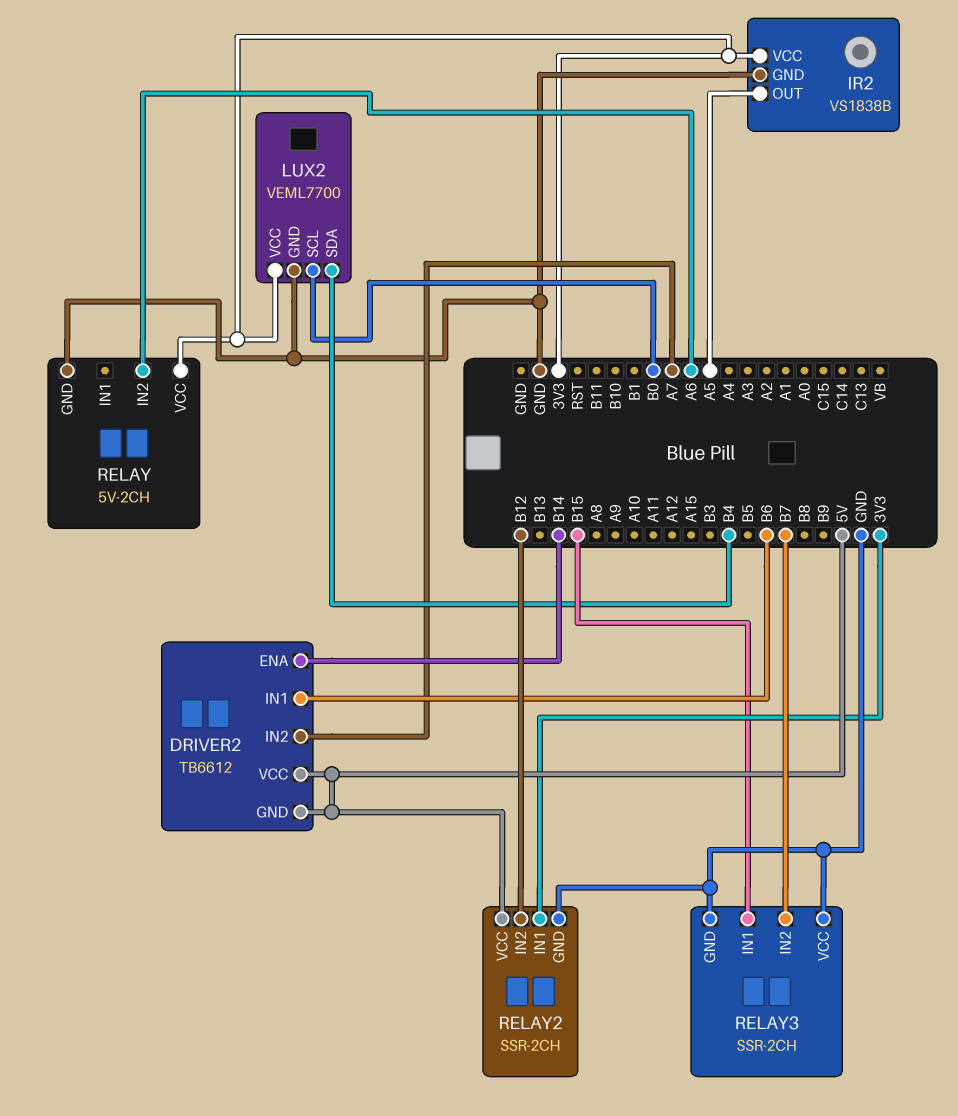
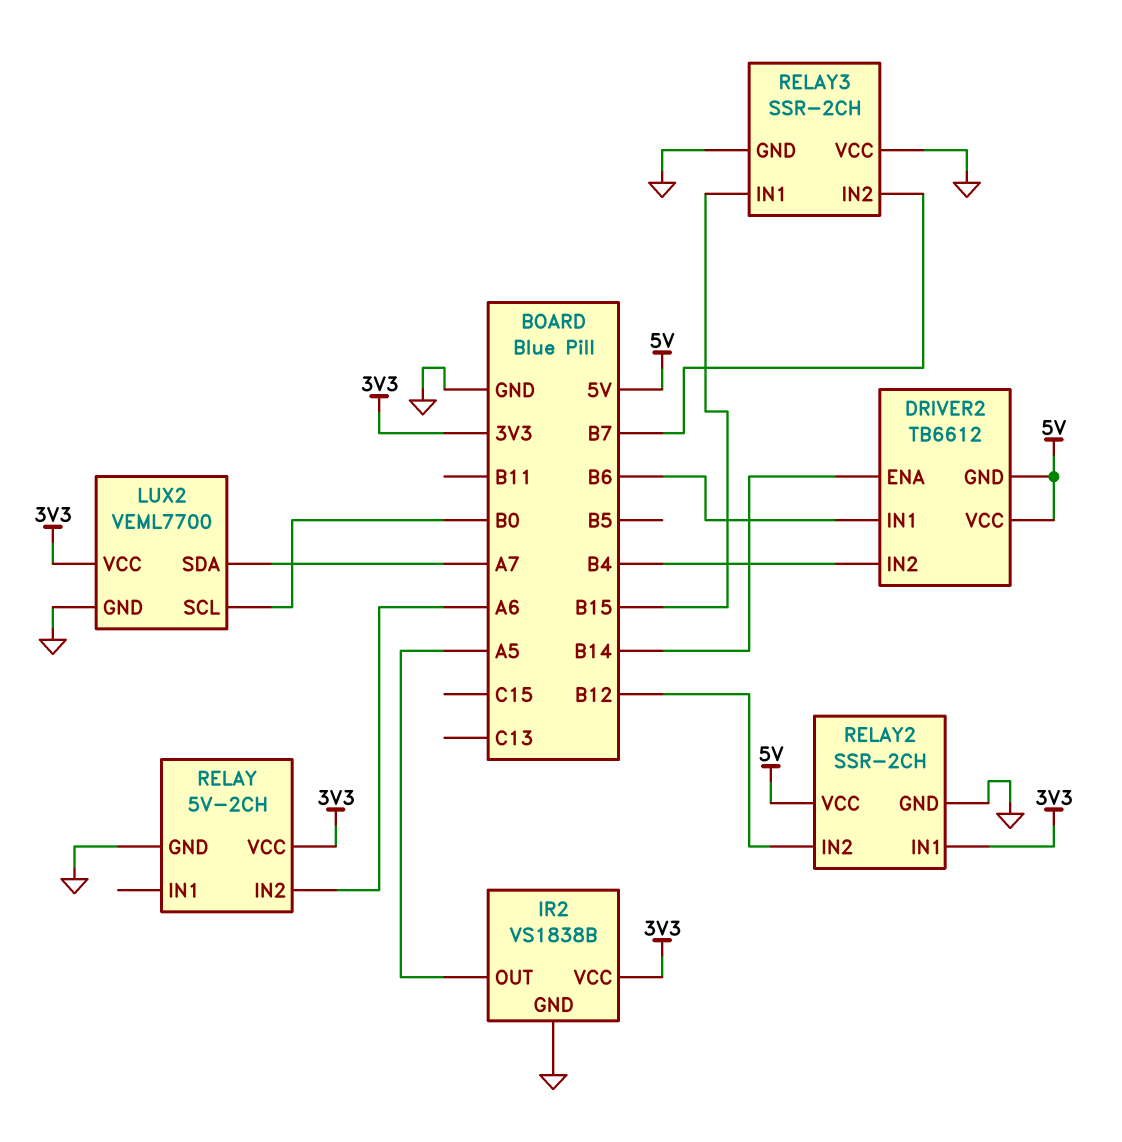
DRIVER2 pin IN2: A7 -> B4
LUX2 pin SDA: B4 -> A7

